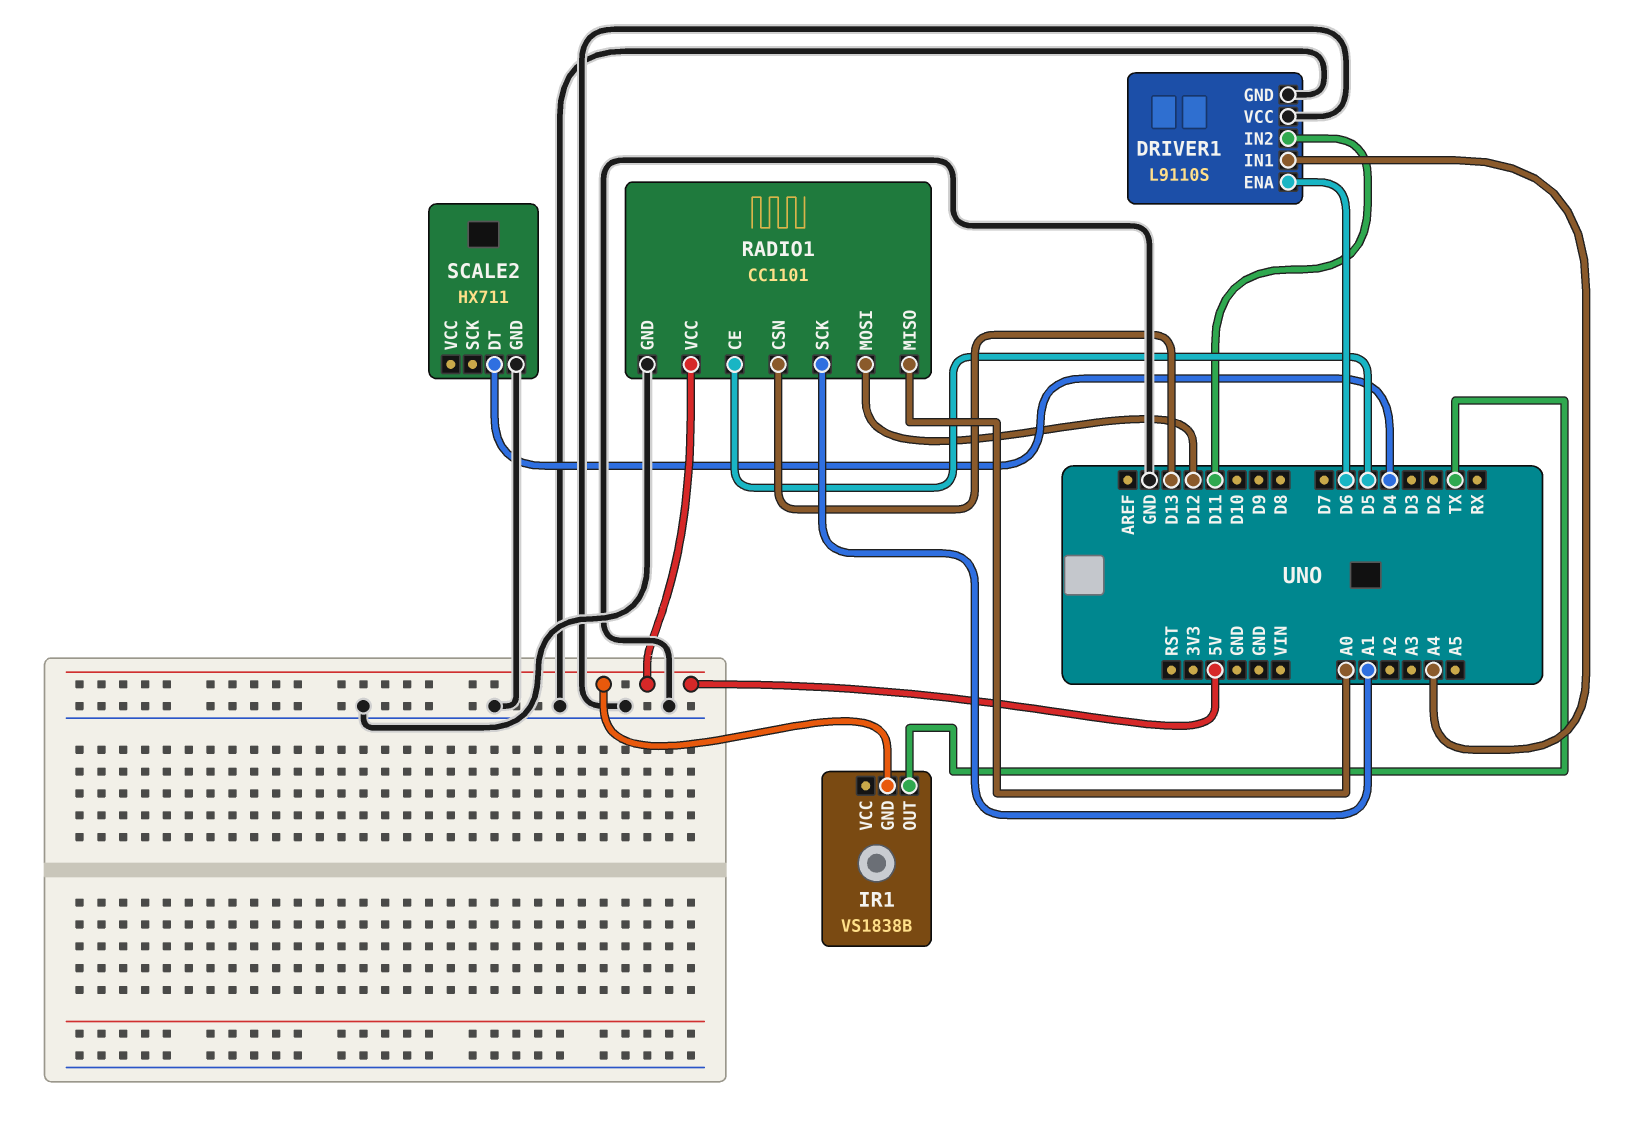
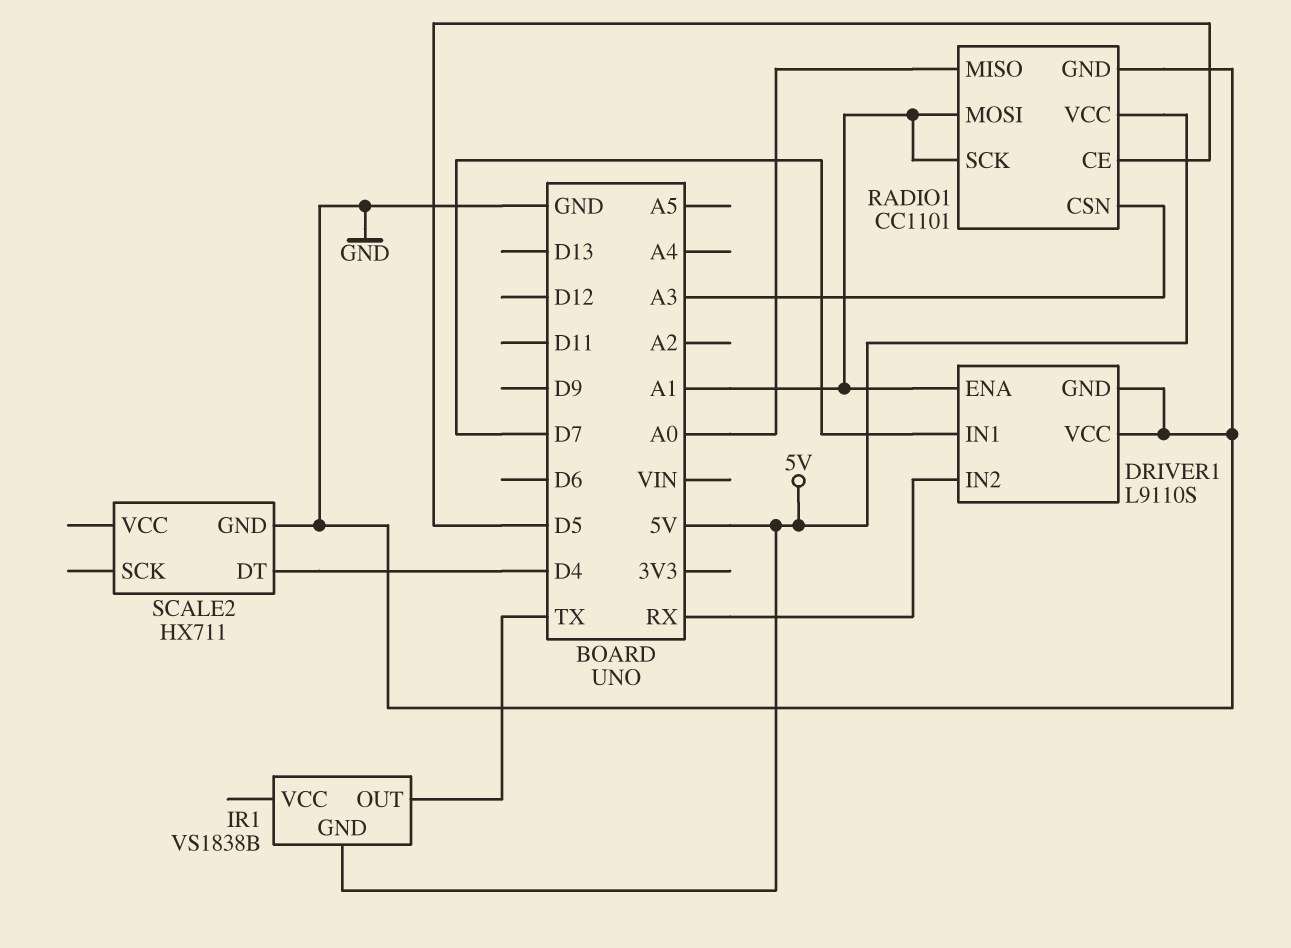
DRIVER1 pin ENA: D6 -> A1
DRIVER1 pin IN1: A4 -> D7
DRIVER1 pin IN2: D11 -> RX
RADIO1 pin CSN: D13 -> A3
RADIO1 pin MOSI: D12 -> A1

